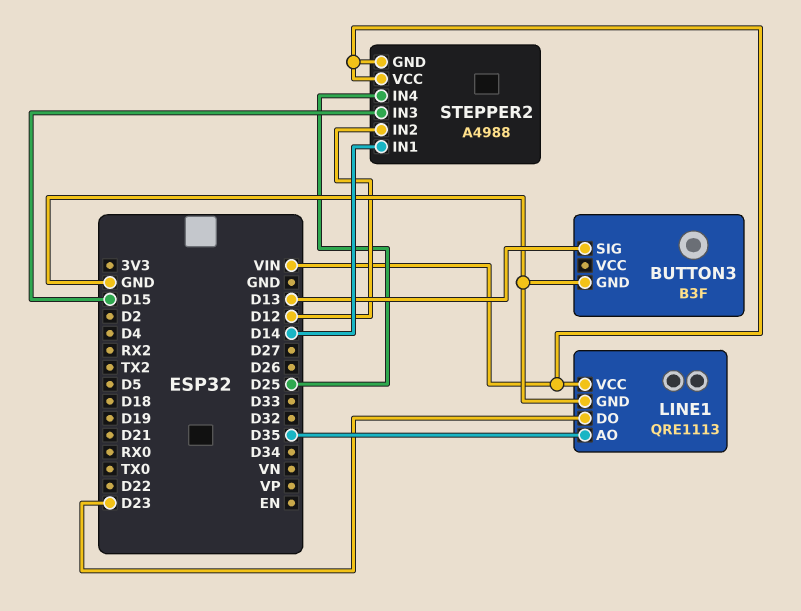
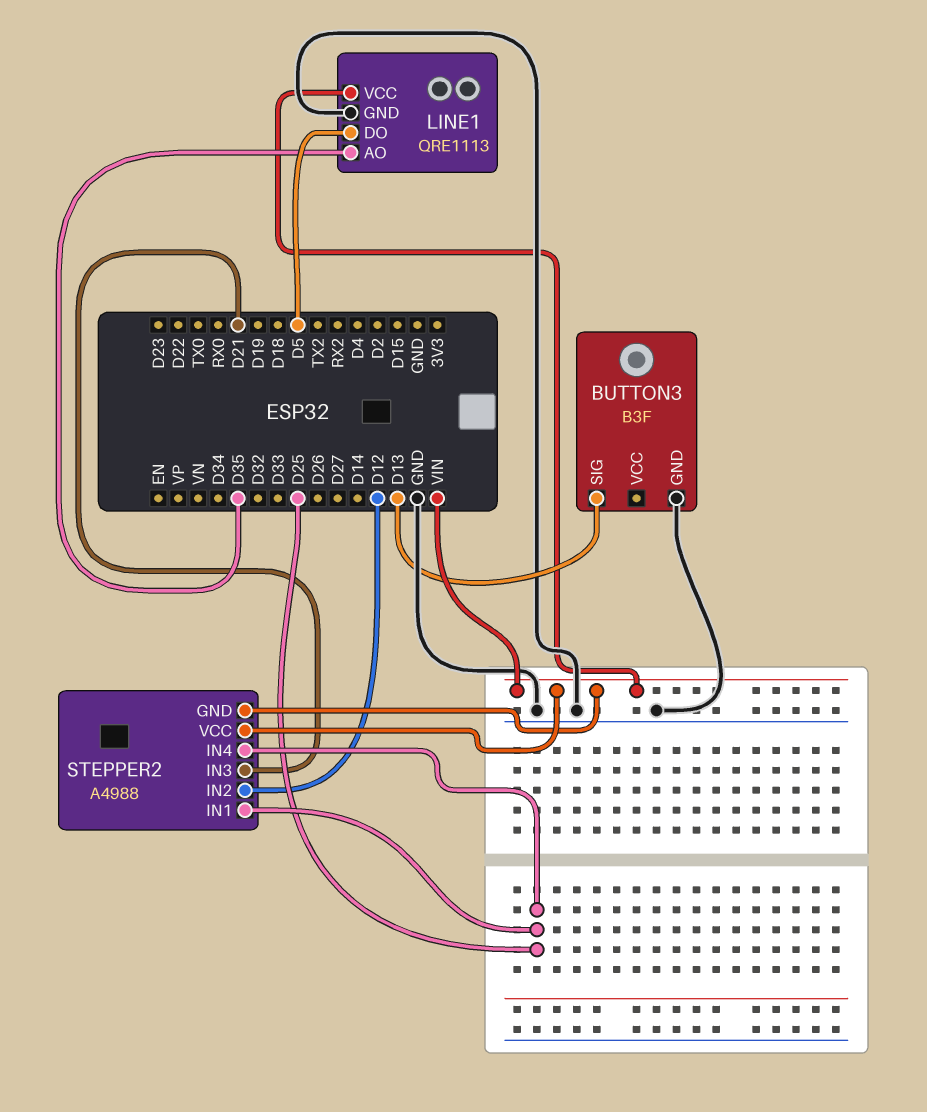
LINE1 pin DO: D23 -> D5
STEPPER2 pin IN1: D14 -> D25
STEPPER2 pin IN3: D15 -> D21

